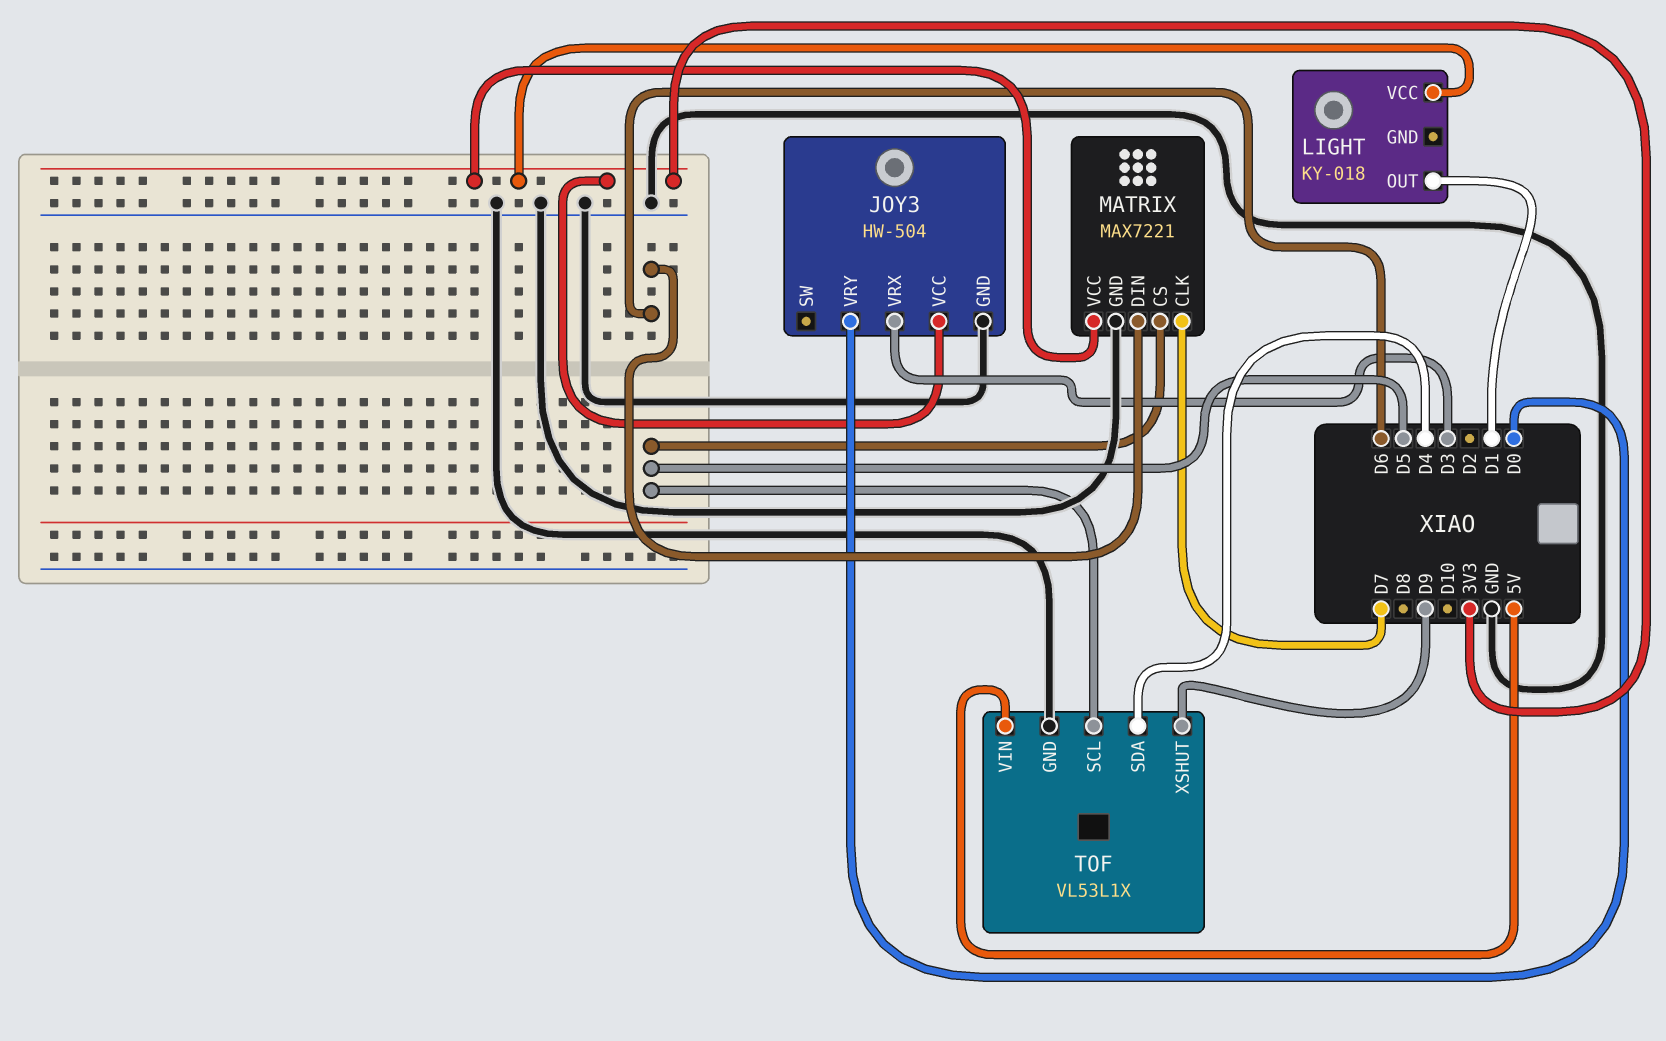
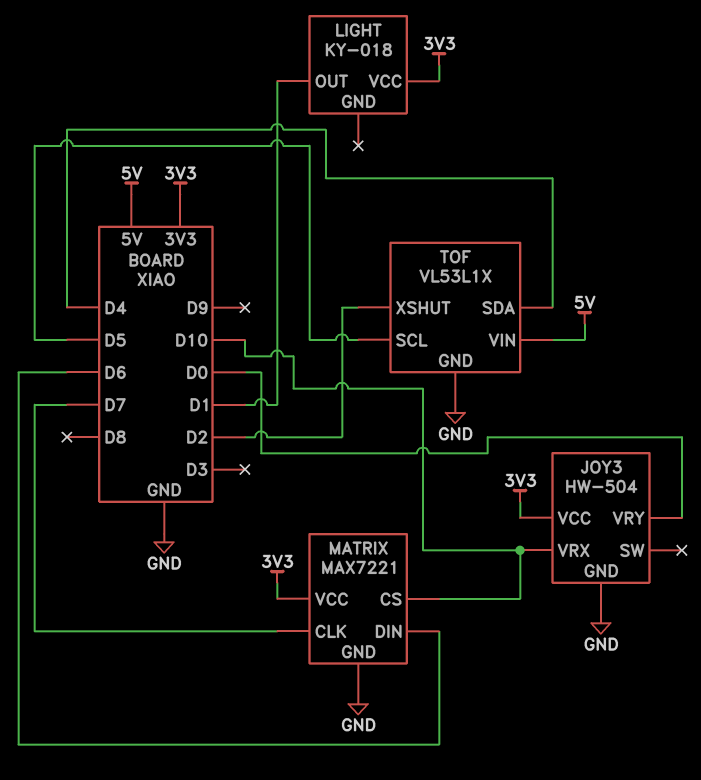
JOY3 pin VRX: D3 -> D10
MATRIX pin CS: D5 -> D10
TOF pin XSHUT: D9 -> D2

